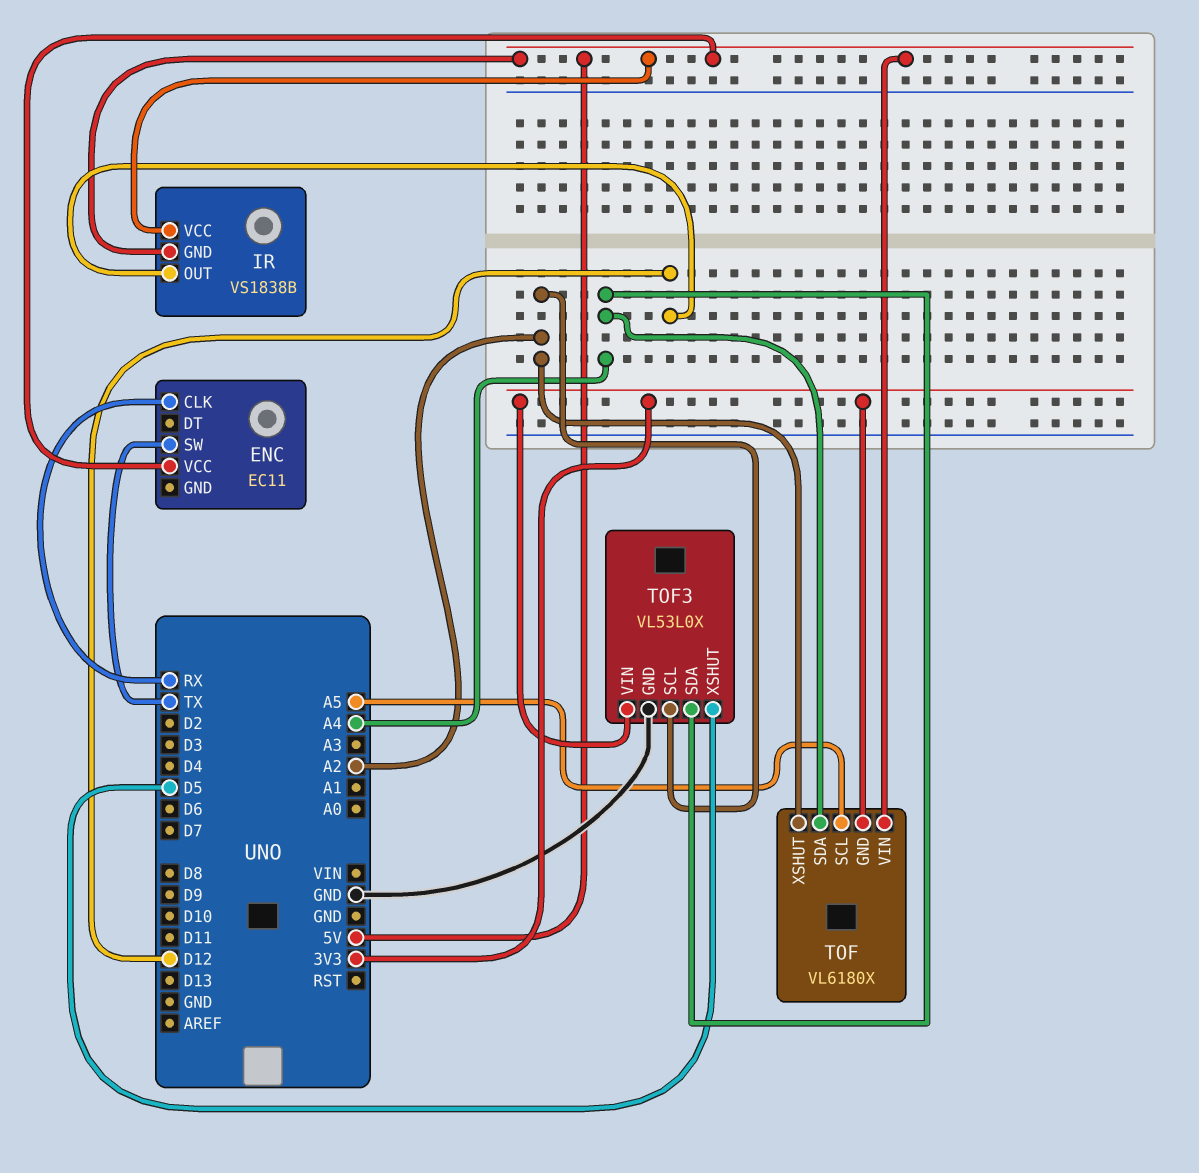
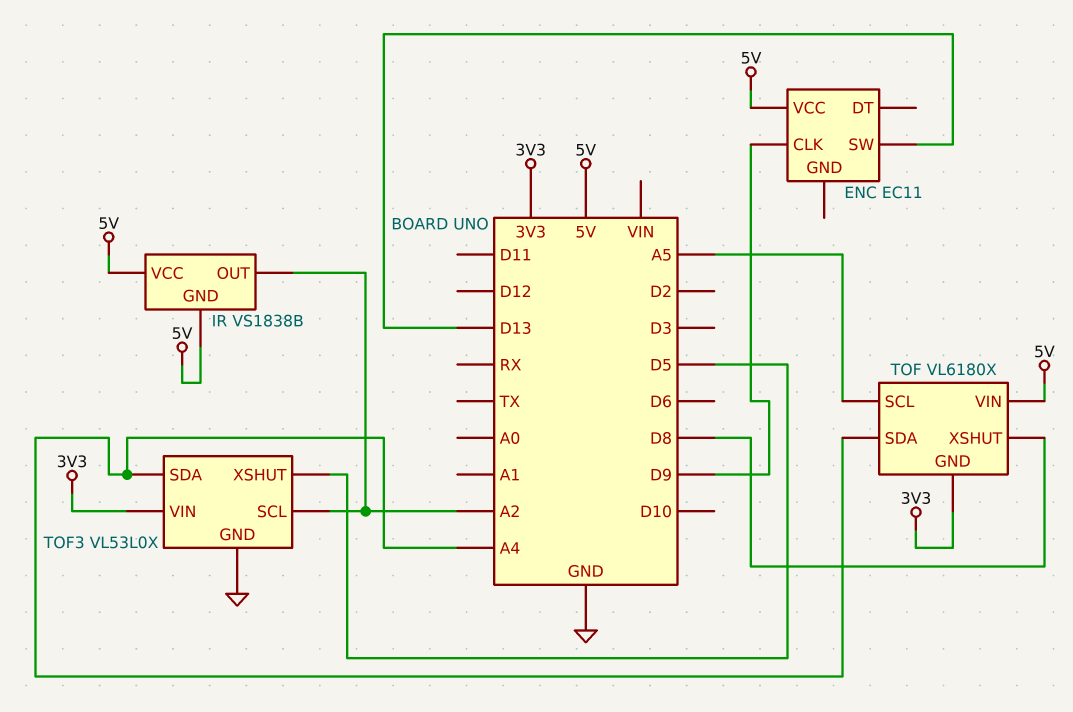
ENC pin CLK: RX -> D9
ENC pin SW: TX -> D13
IR pin OUT: D12 -> A2
TOF pin XSHUT: A2 -> D8

